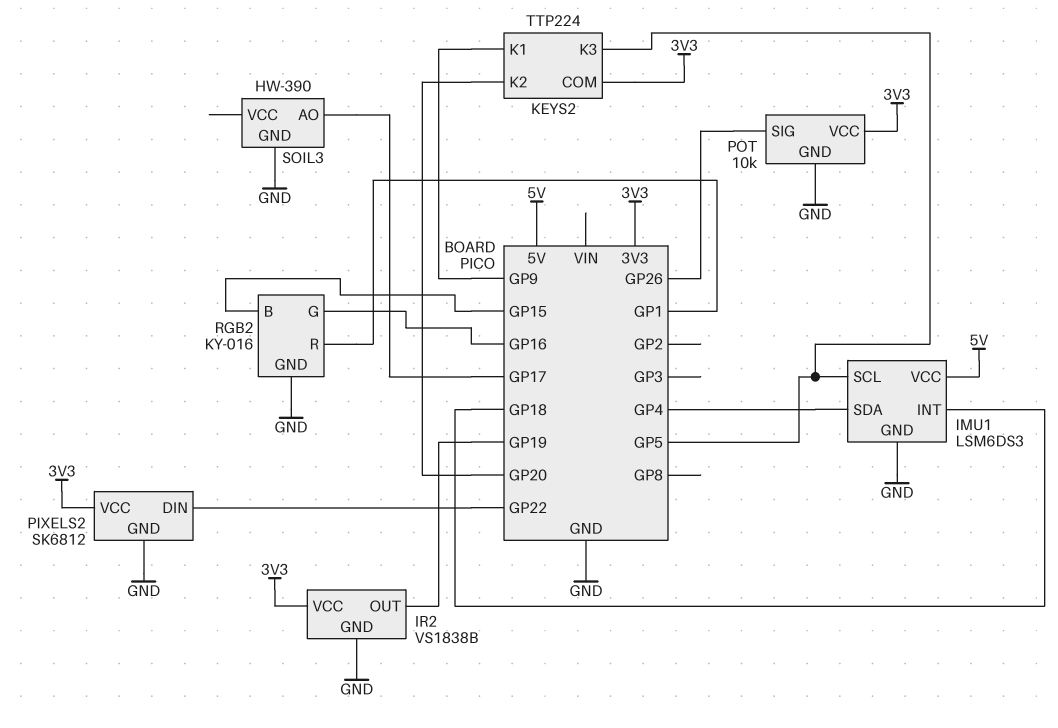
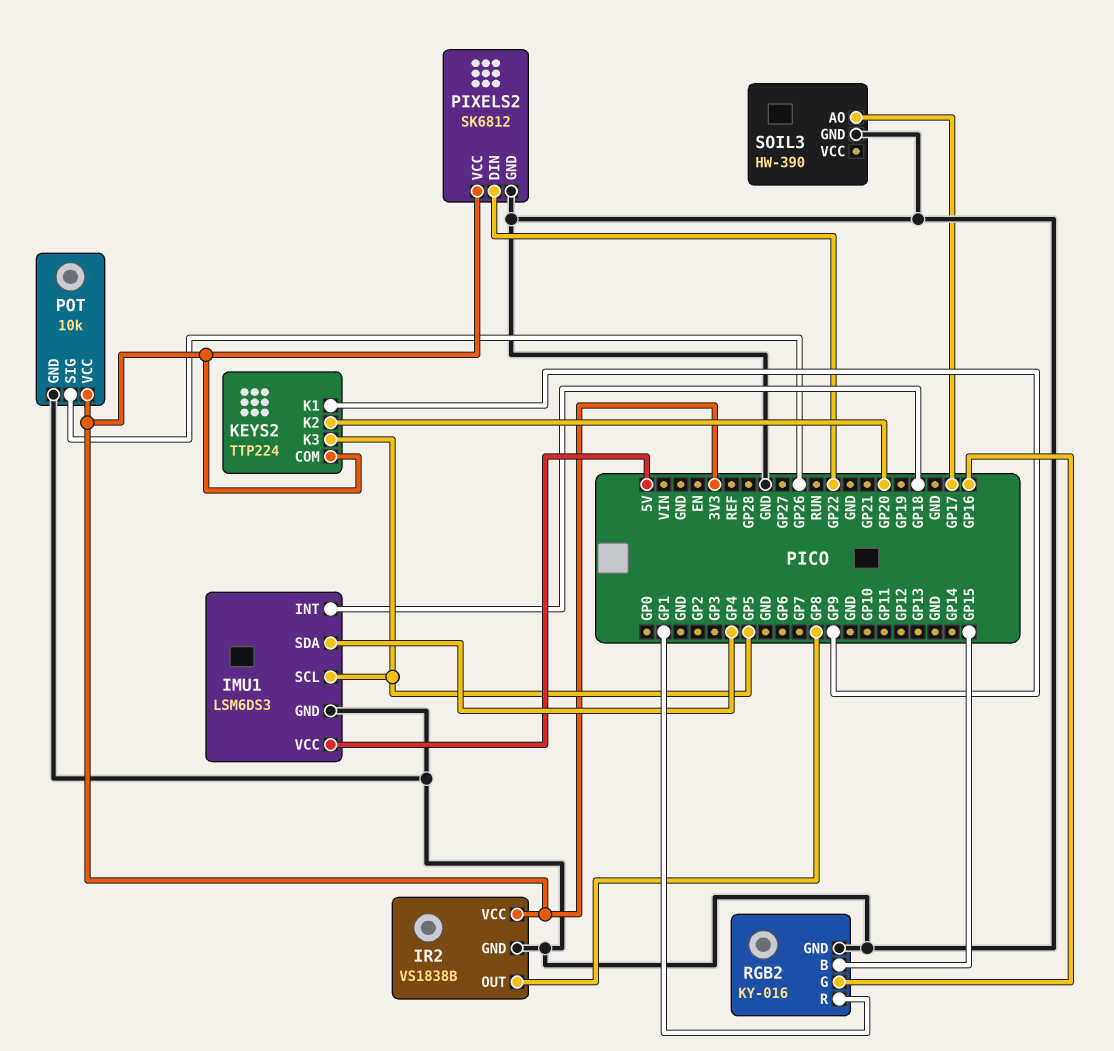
IR2 pin OUT: GP19 -> GP8

